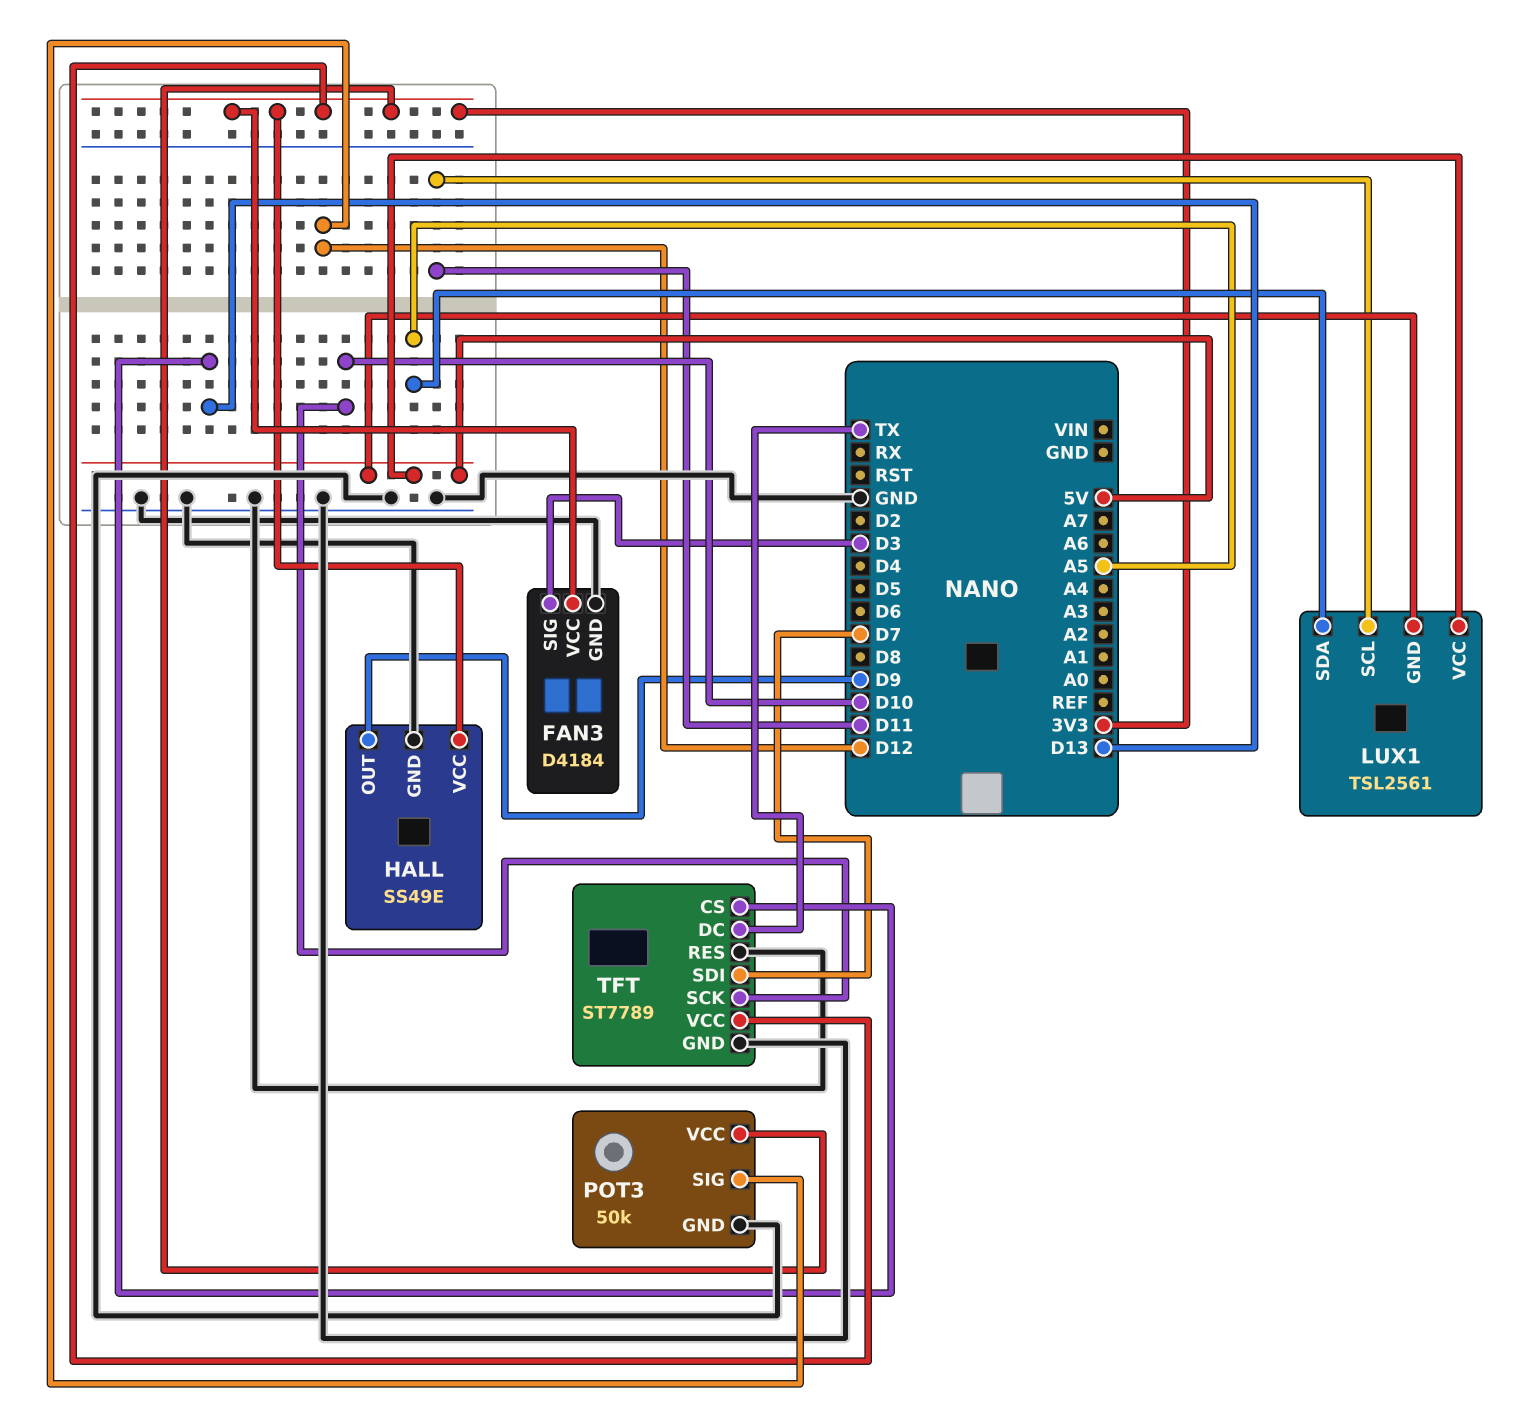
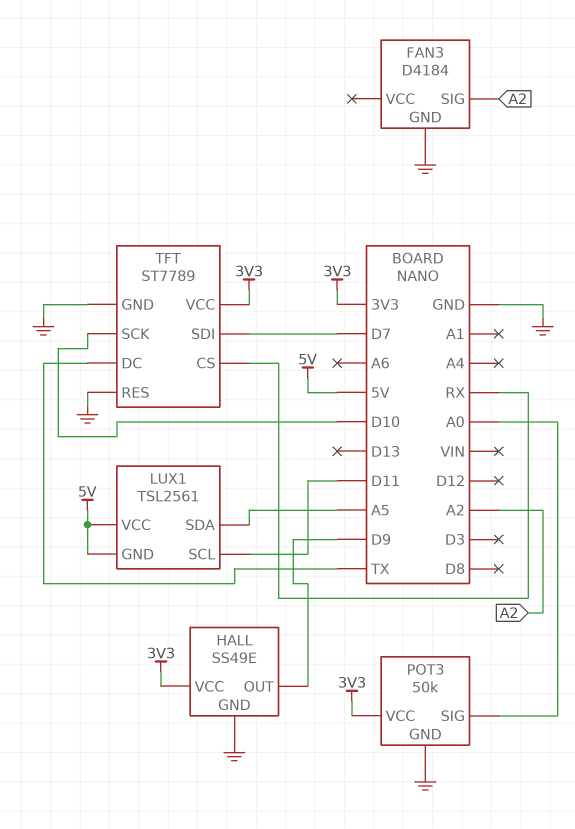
FAN3 pin SIG: D3 -> A2
FAN3 pin VCC: 3V3 -> none
POT3 pin SIG: D12 -> A0
TFT pin CS: D13 -> RX

